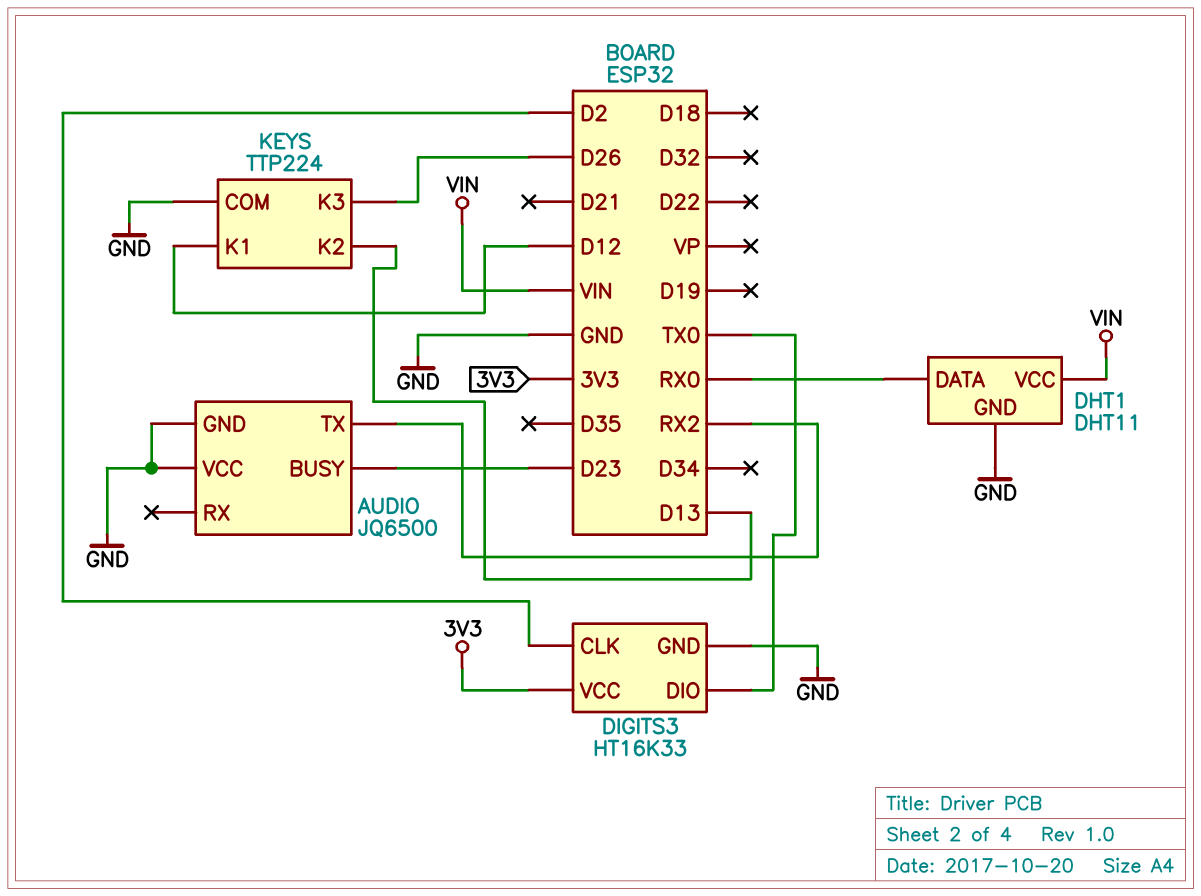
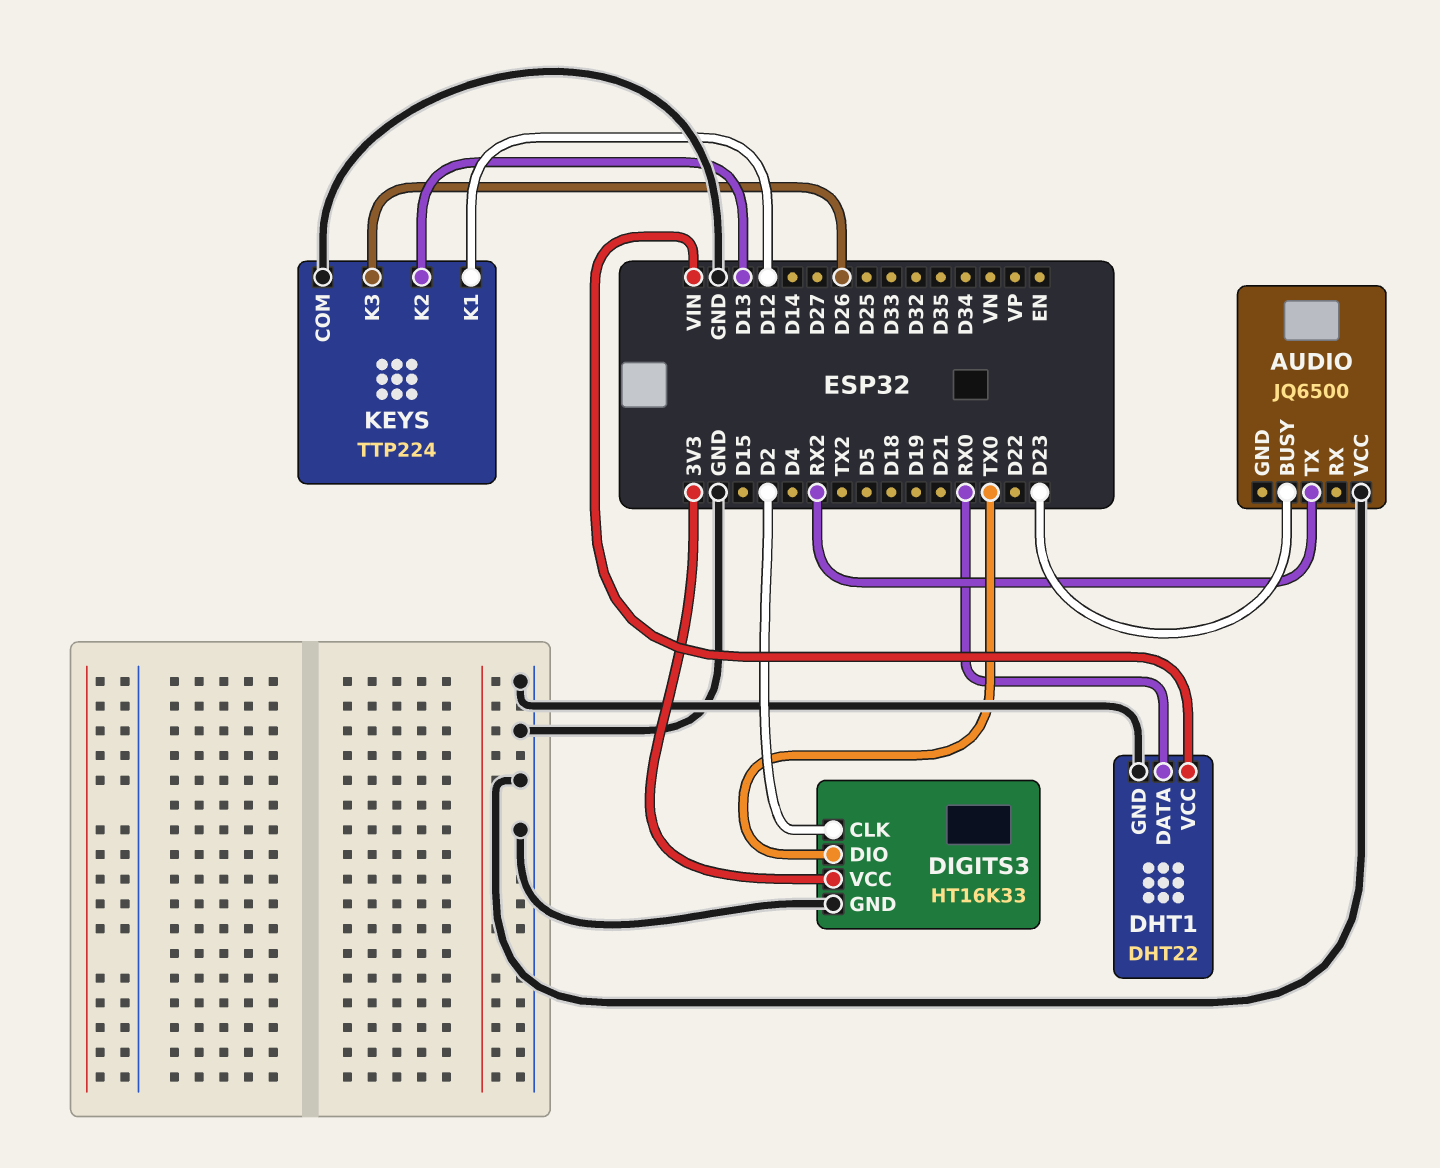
AUDIO pin GND: GND -> none
DHT1: DHT11 -> DHT22

